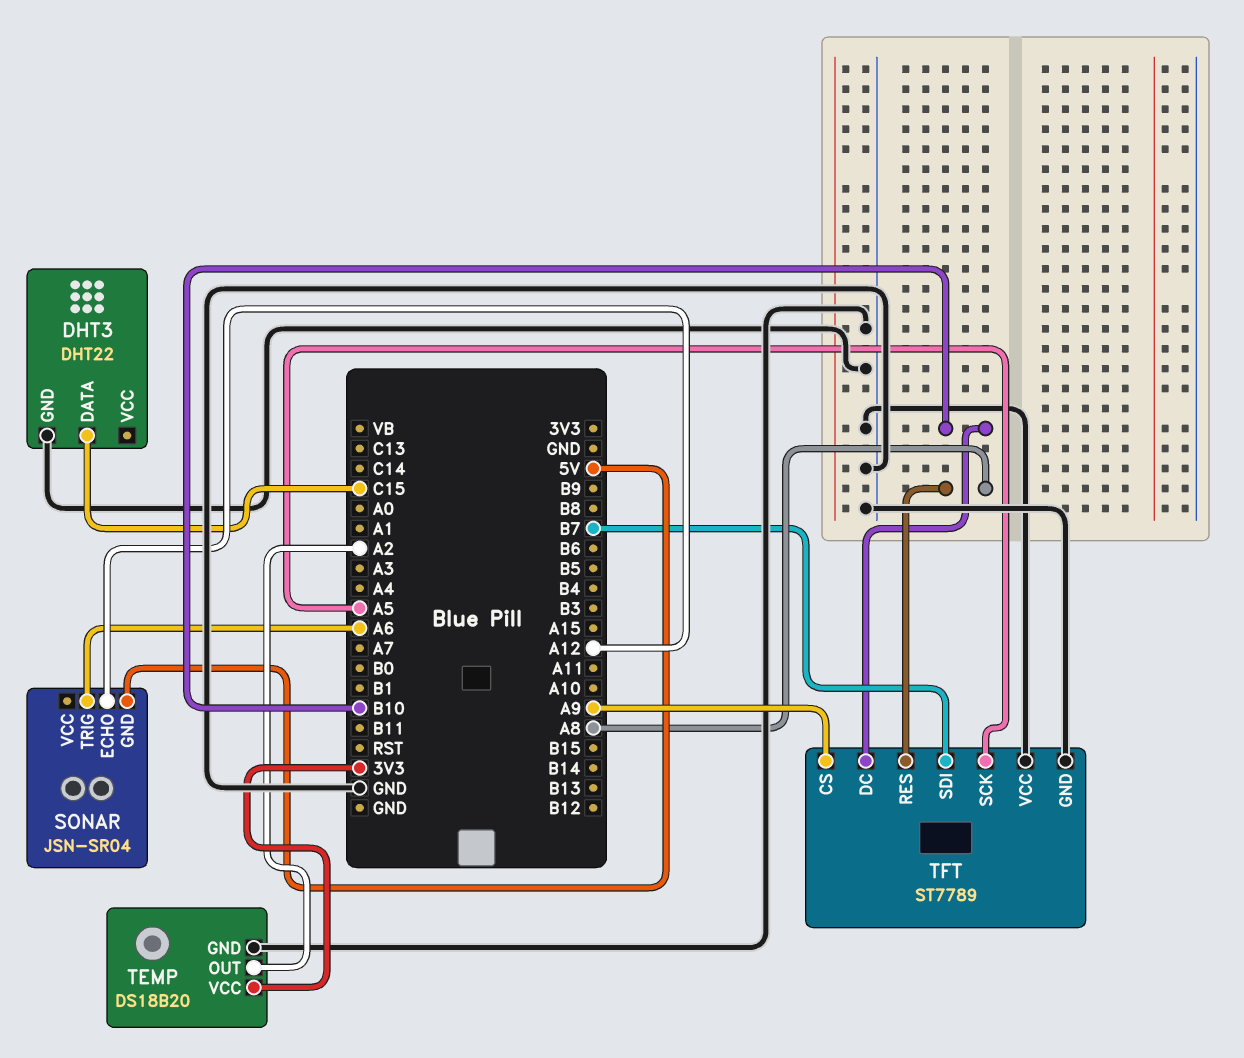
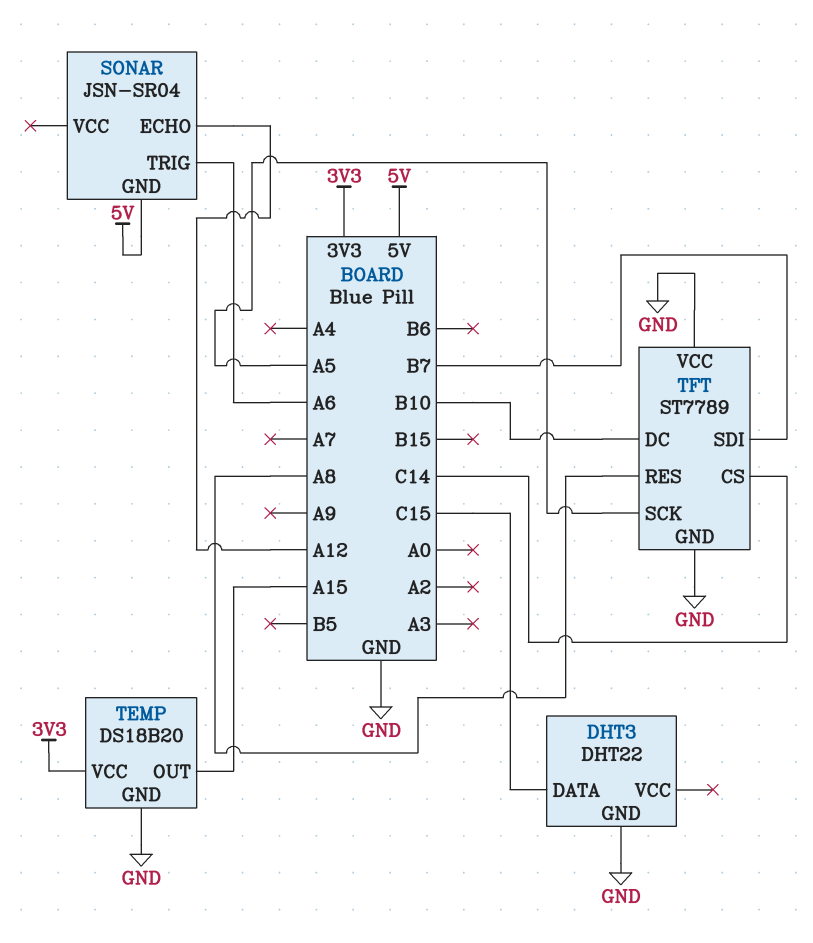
TEMP pin OUT: A2 -> A15
TFT pin CS: A9 -> C14

